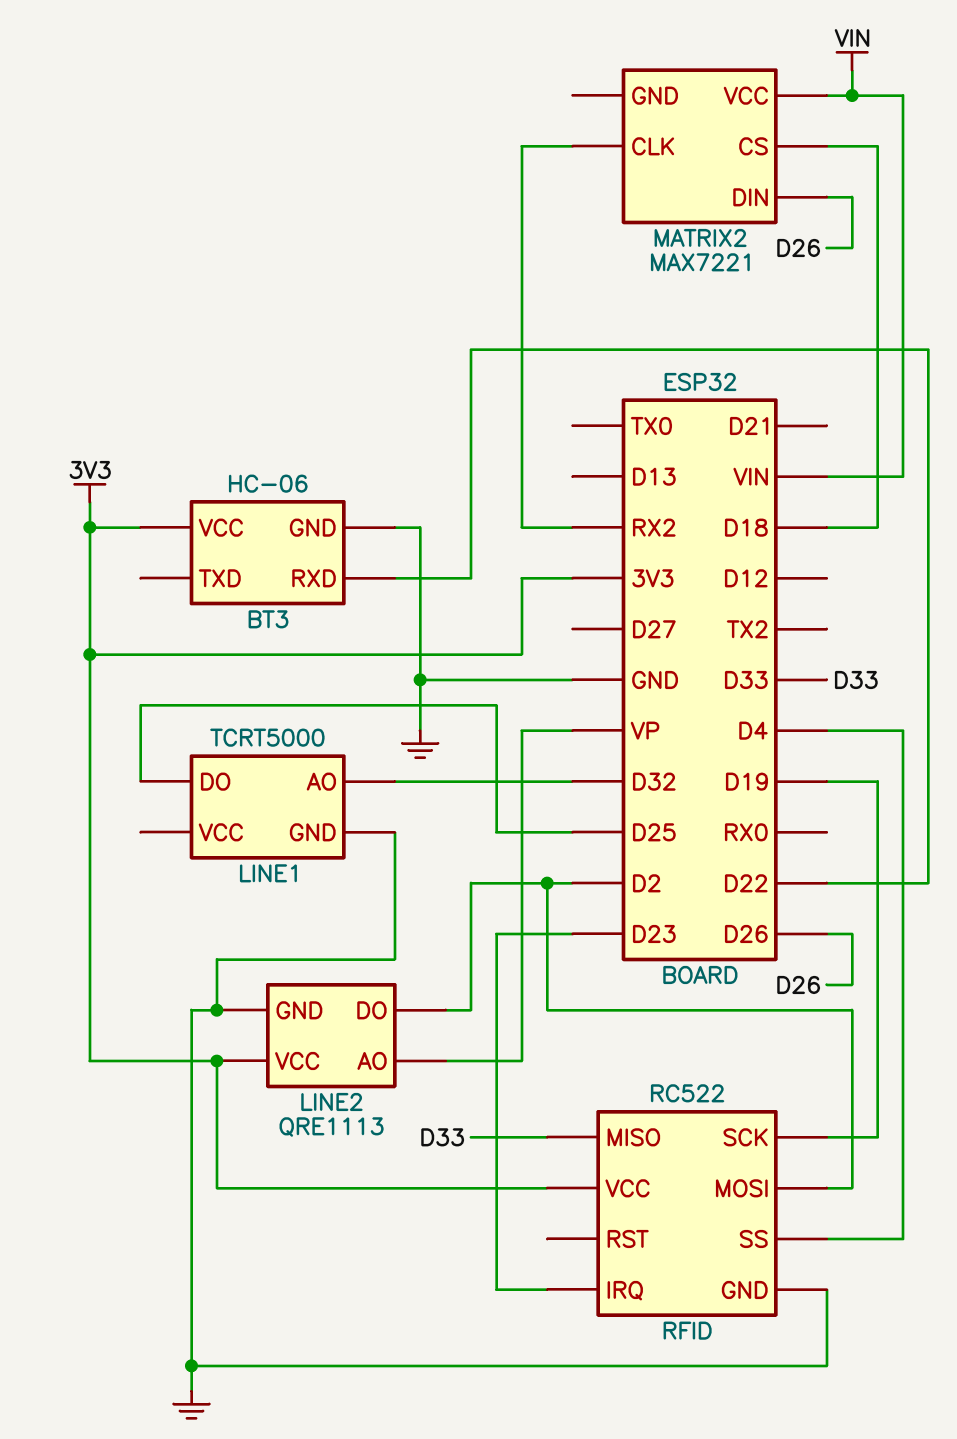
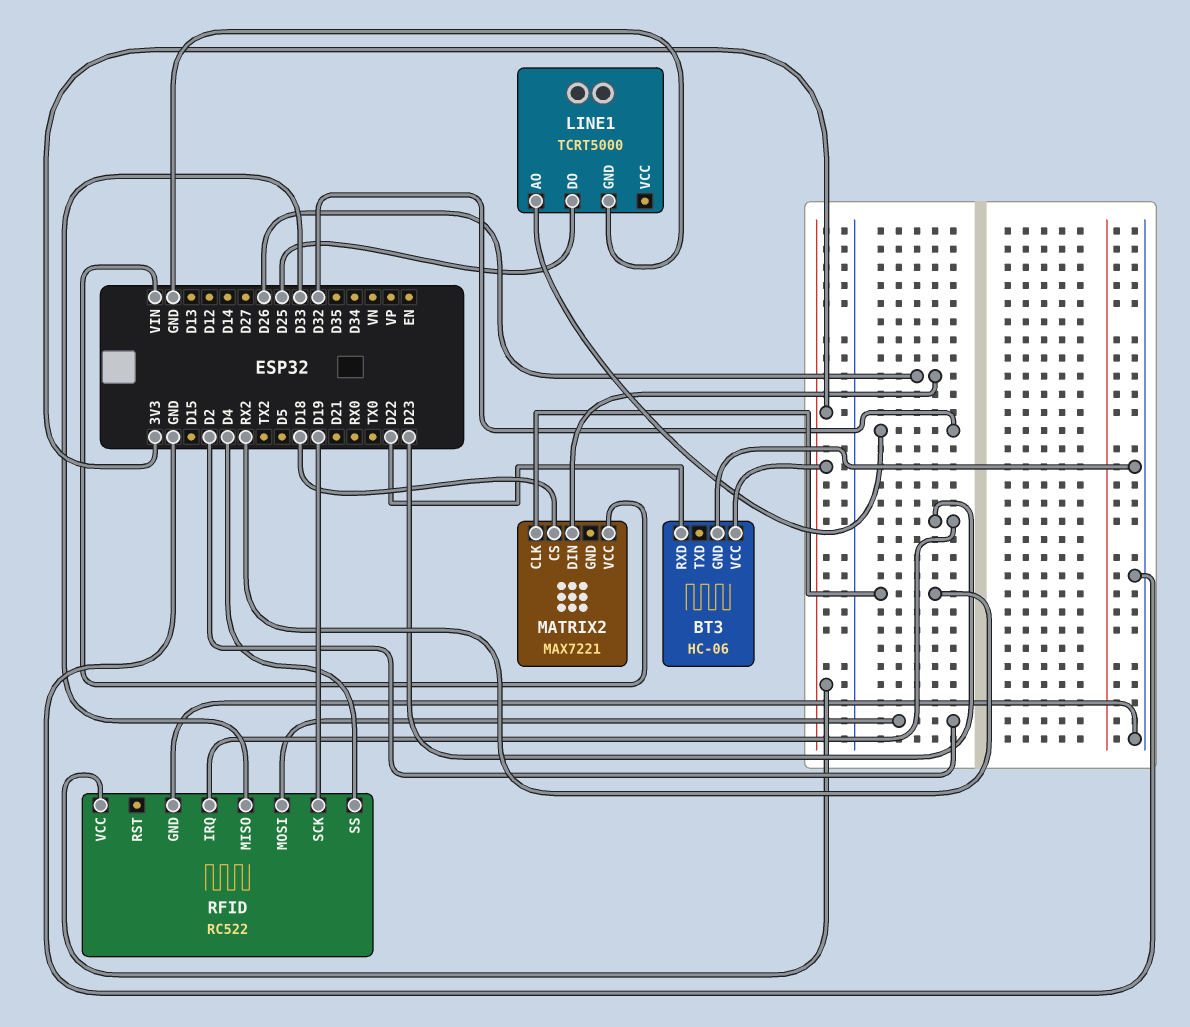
LINE2: QRE1113 -> none
LINE2 pin AO: VP -> none
LINE2 pin DO: D2 -> none
LINE2 pin GND: GND -> none
LINE2 pin VCC: 3V3 -> none

